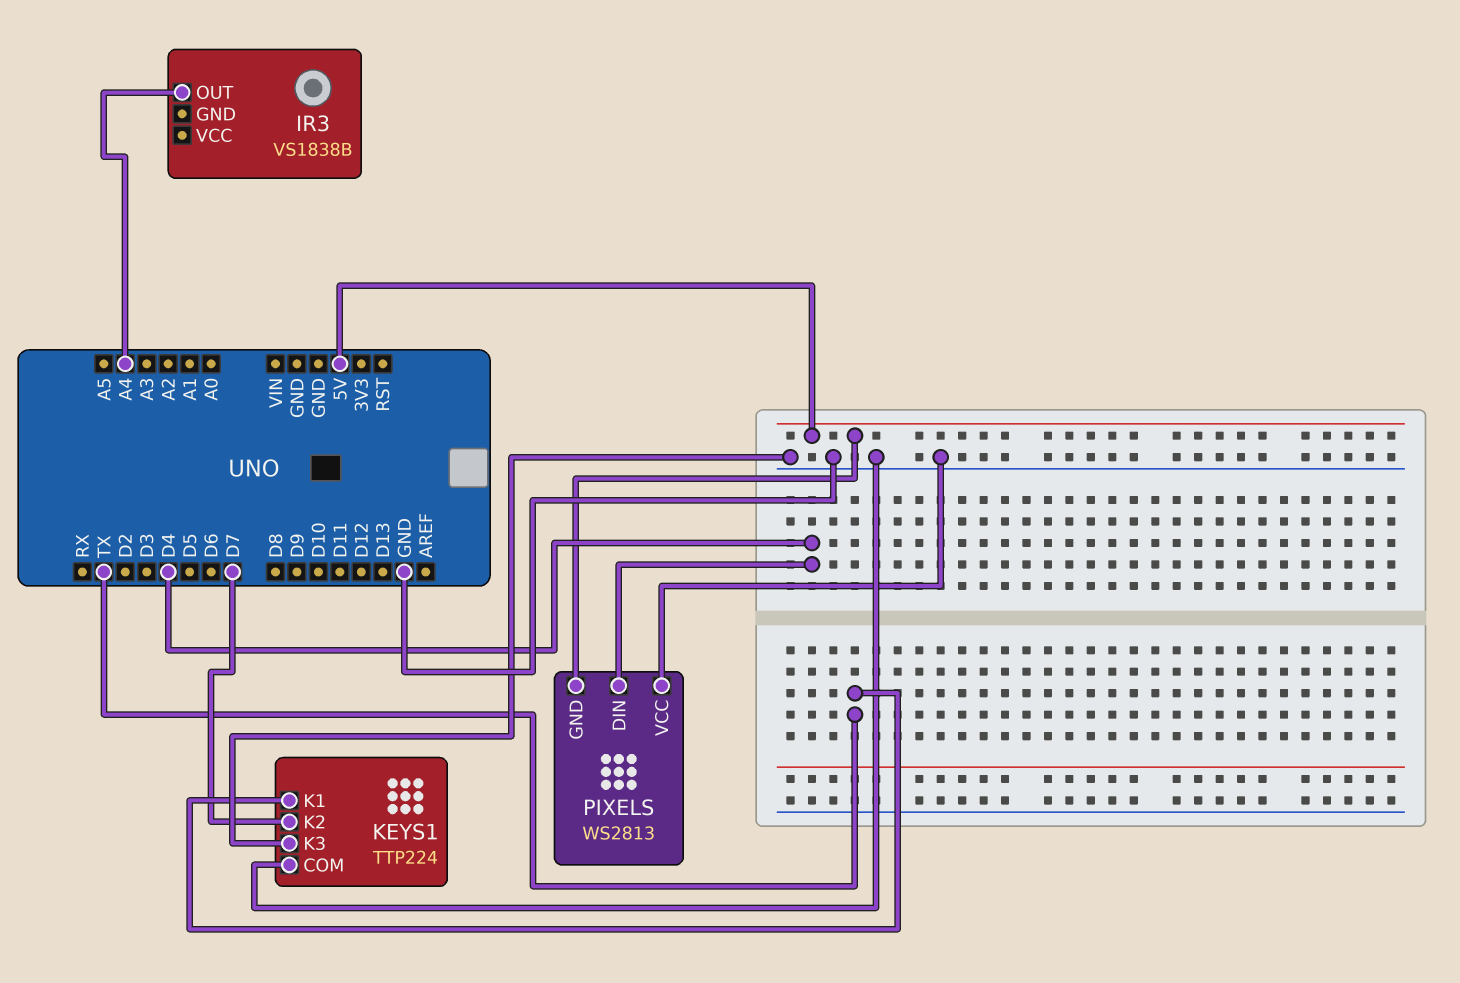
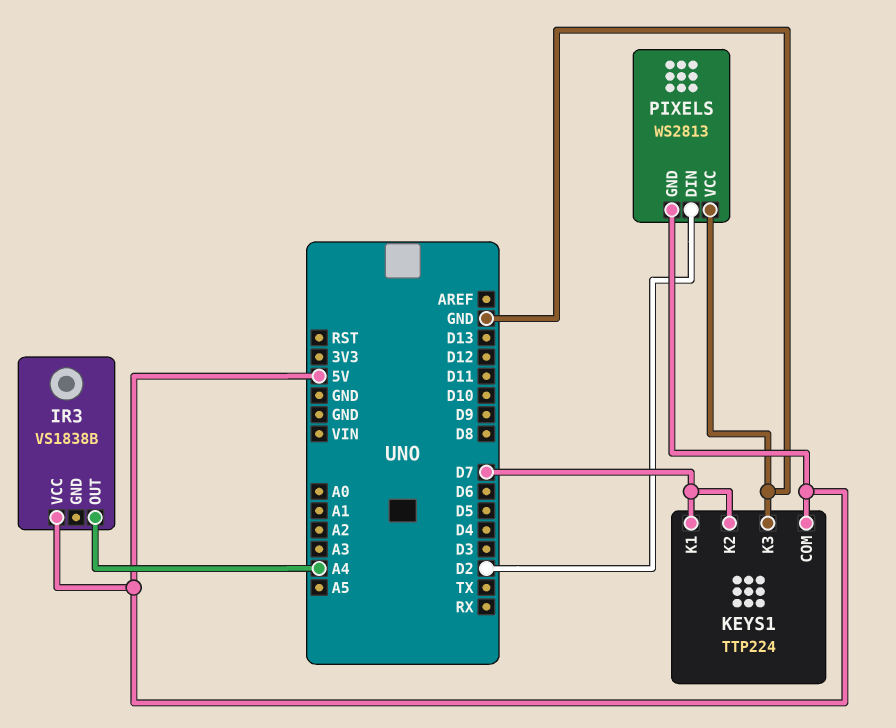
IR3 pin VCC: none -> 5V
KEYS1 pin COM: GND -> 5V
KEYS1 pin K1: TX -> D7
PIXELS pin DIN: D4 -> D2

